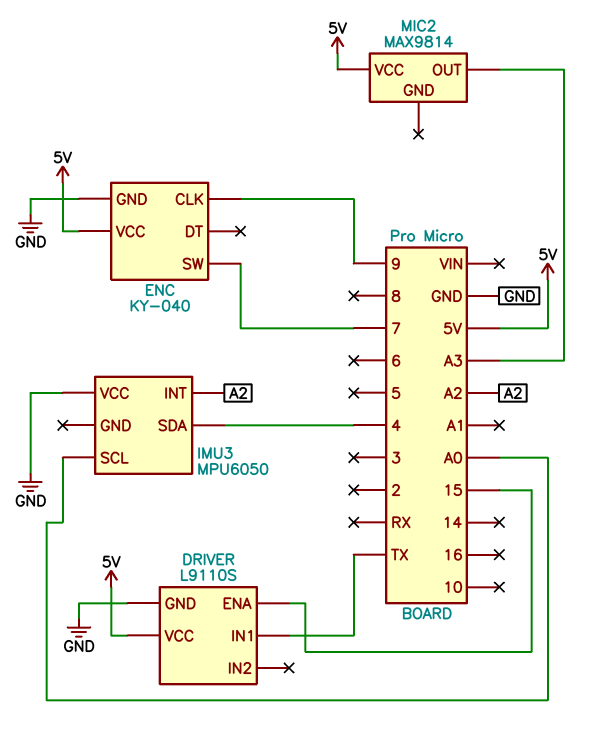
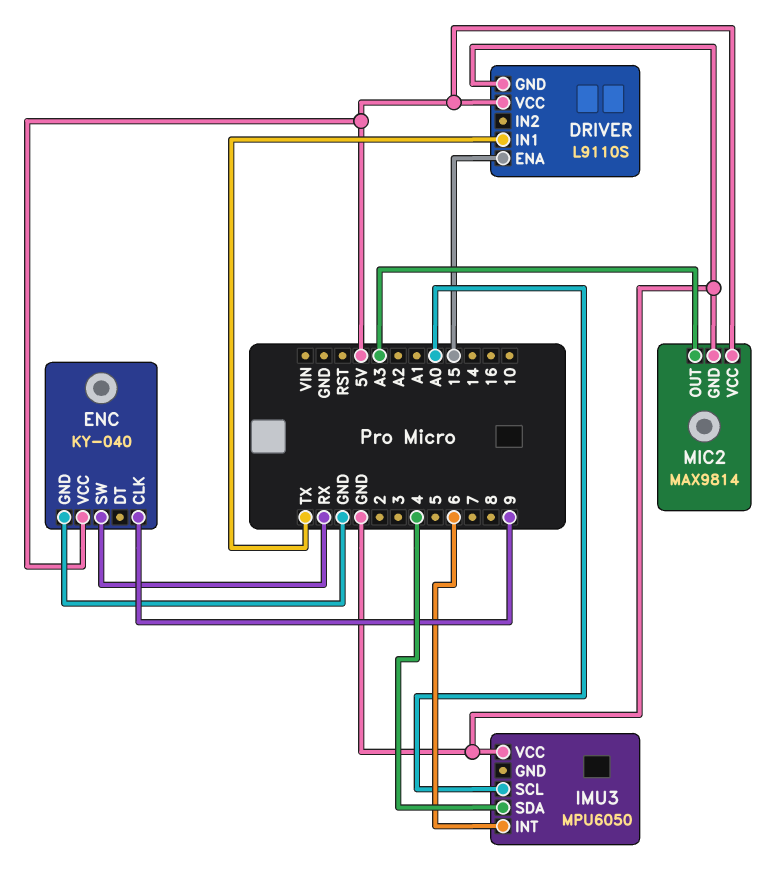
ENC pin SW: 7 -> RX
IMU3 pin INT: A2 -> 6
MIC2 pin GND: none -> GND

